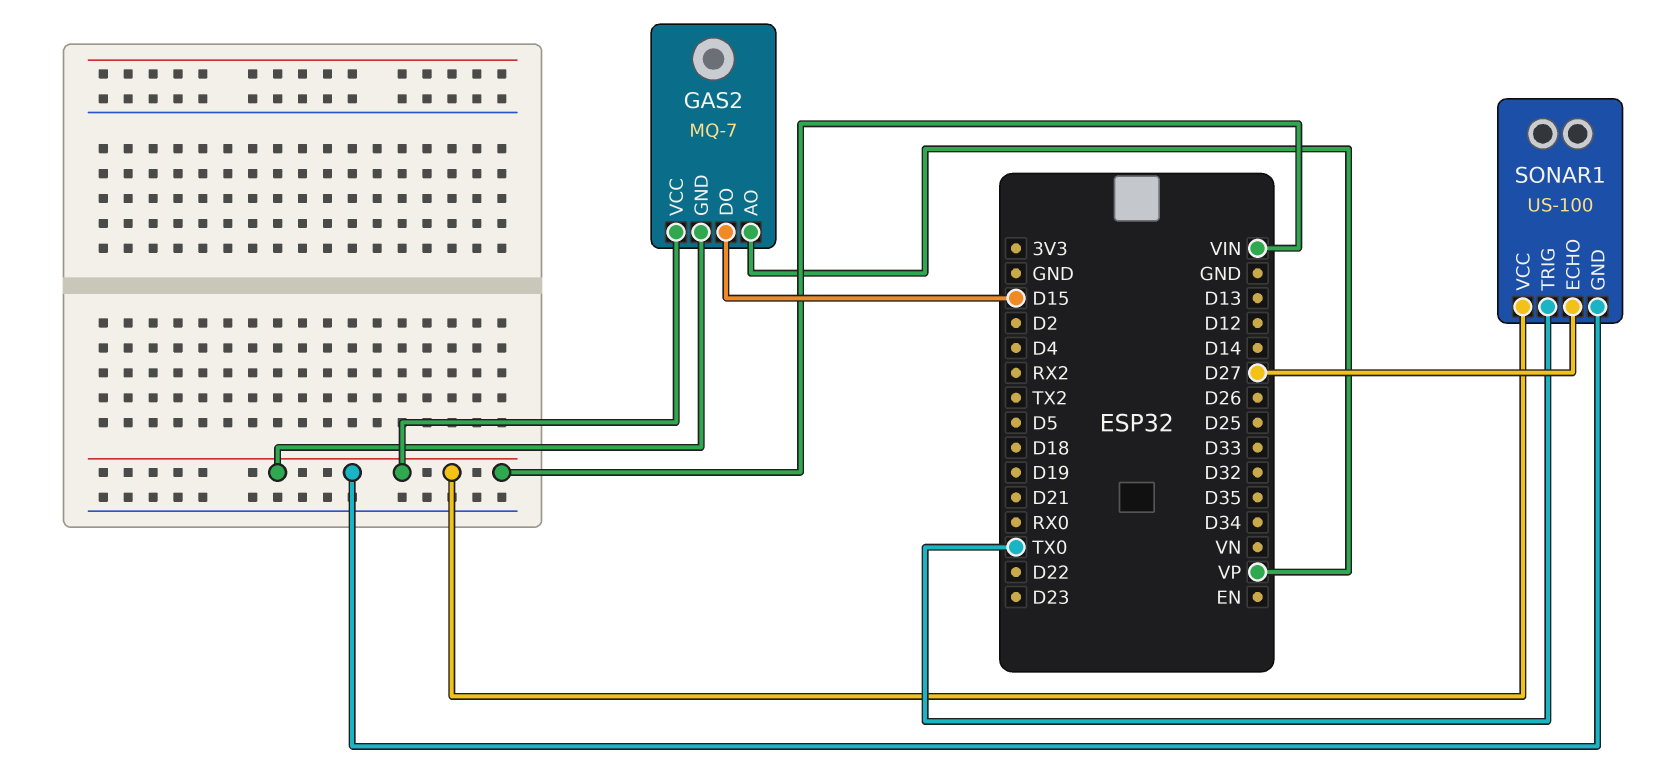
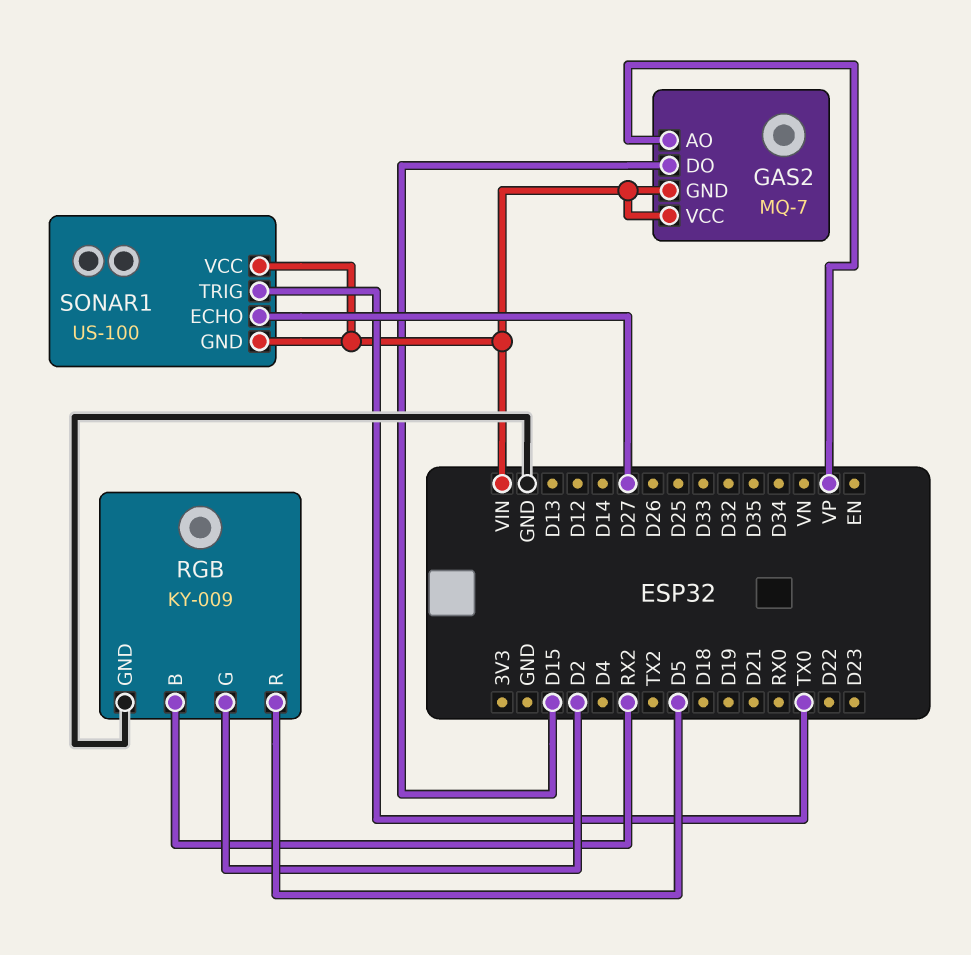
RGB: none -> KY-009
RGB pin B: none -> RX2
RGB pin G: none -> D2
RGB pin GND: none -> GND
RGB pin R: none -> D5

